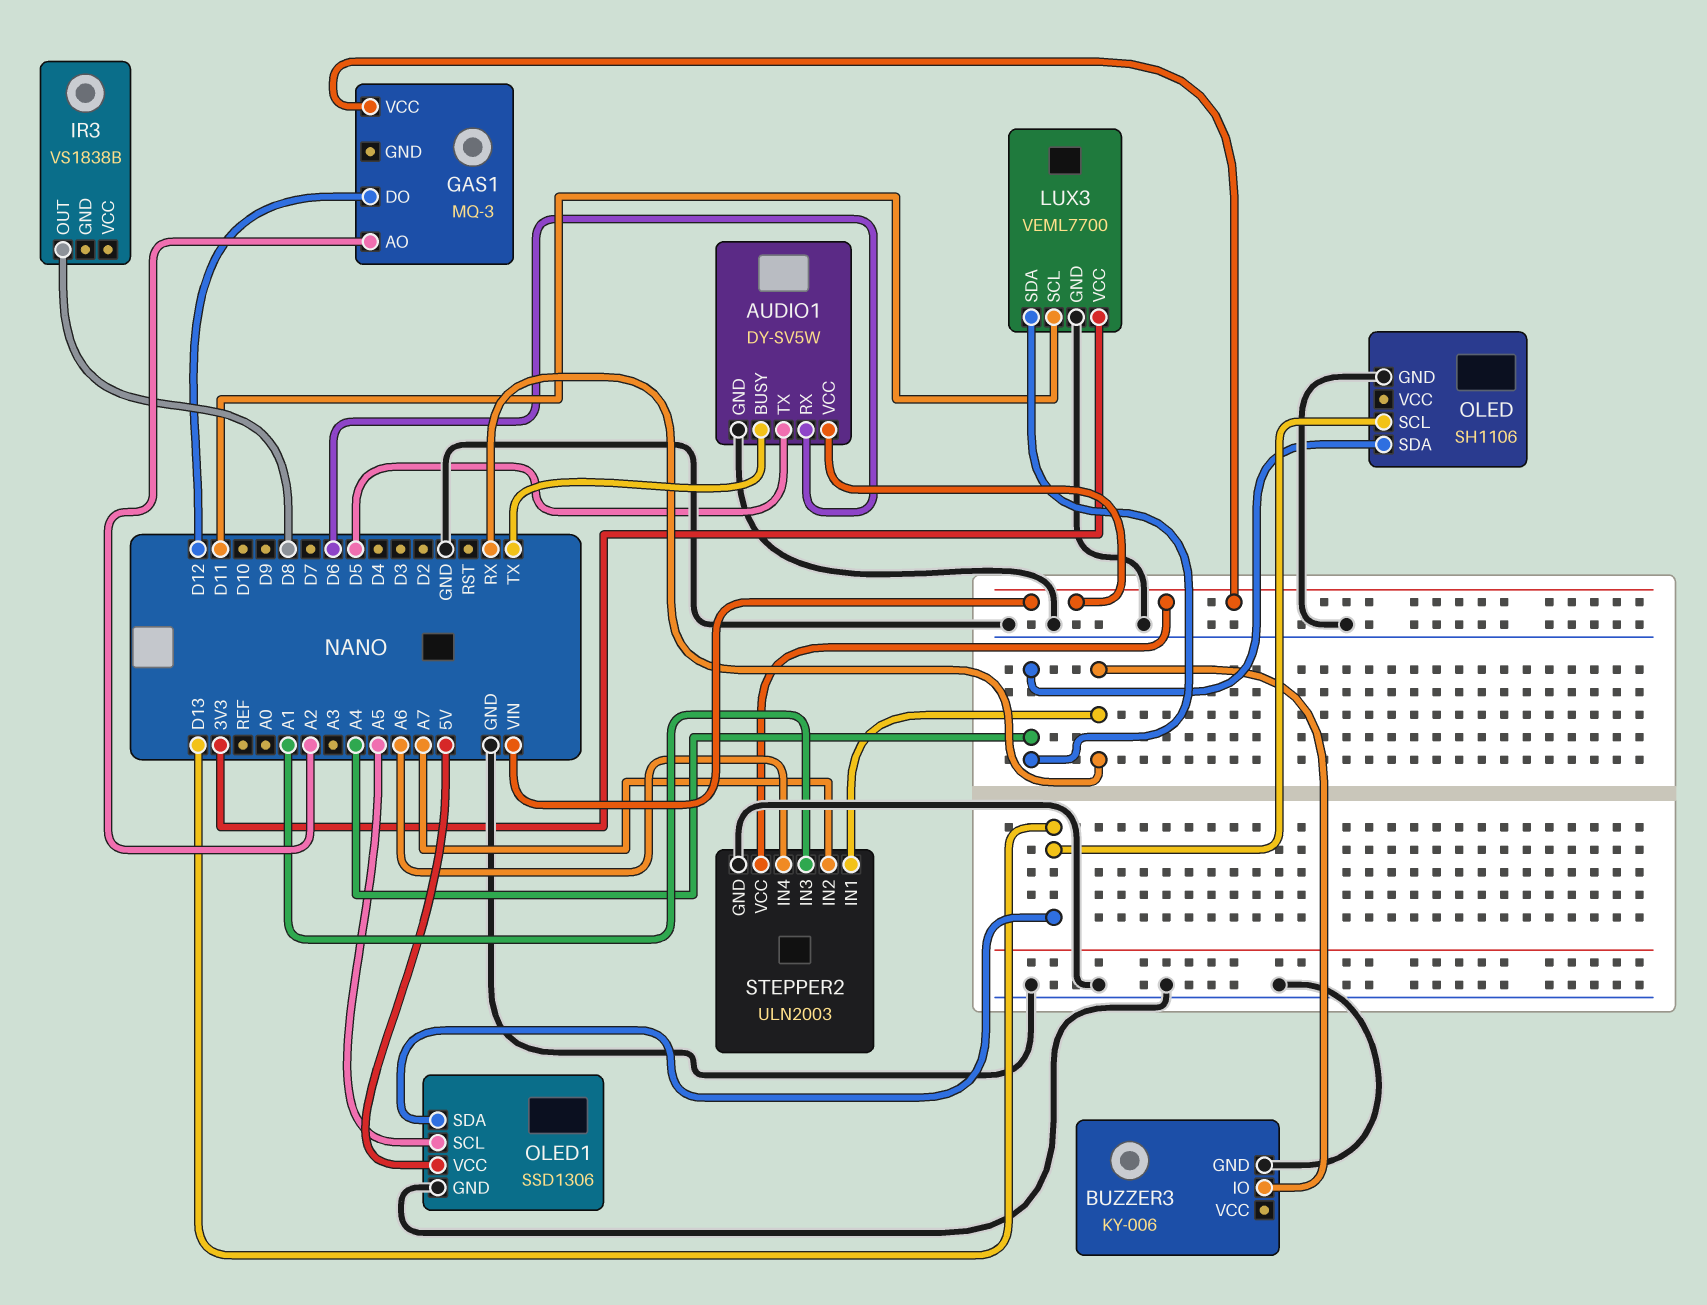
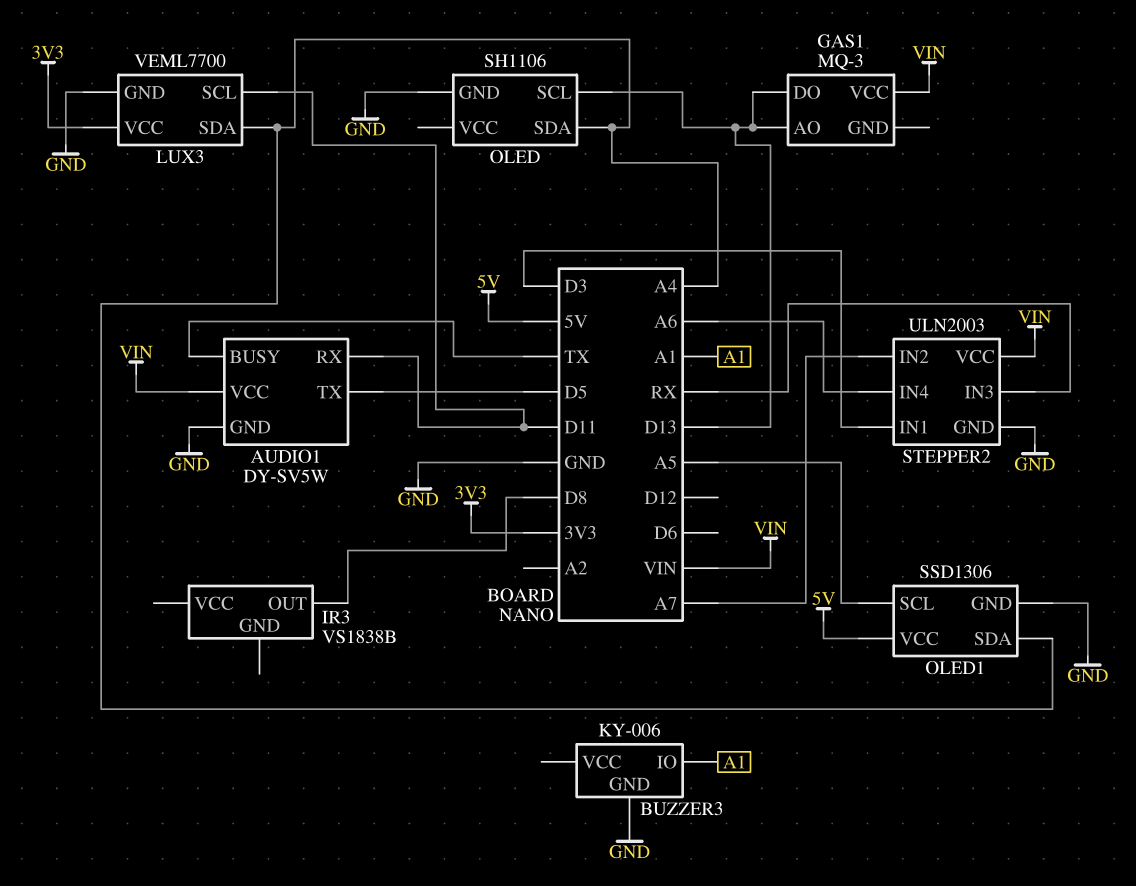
AUDIO1 pin RX: D6 -> D11
BUZZER3 pin IO: RX -> A1
GAS1 pin AO: A2 -> D13
GAS1 pin DO: D12 -> D13
OLED1 pin SDA: D13 -> A4
STEPPER2 pin IN1: RX -> D3
STEPPER2 pin IN3: A1 -> RX

